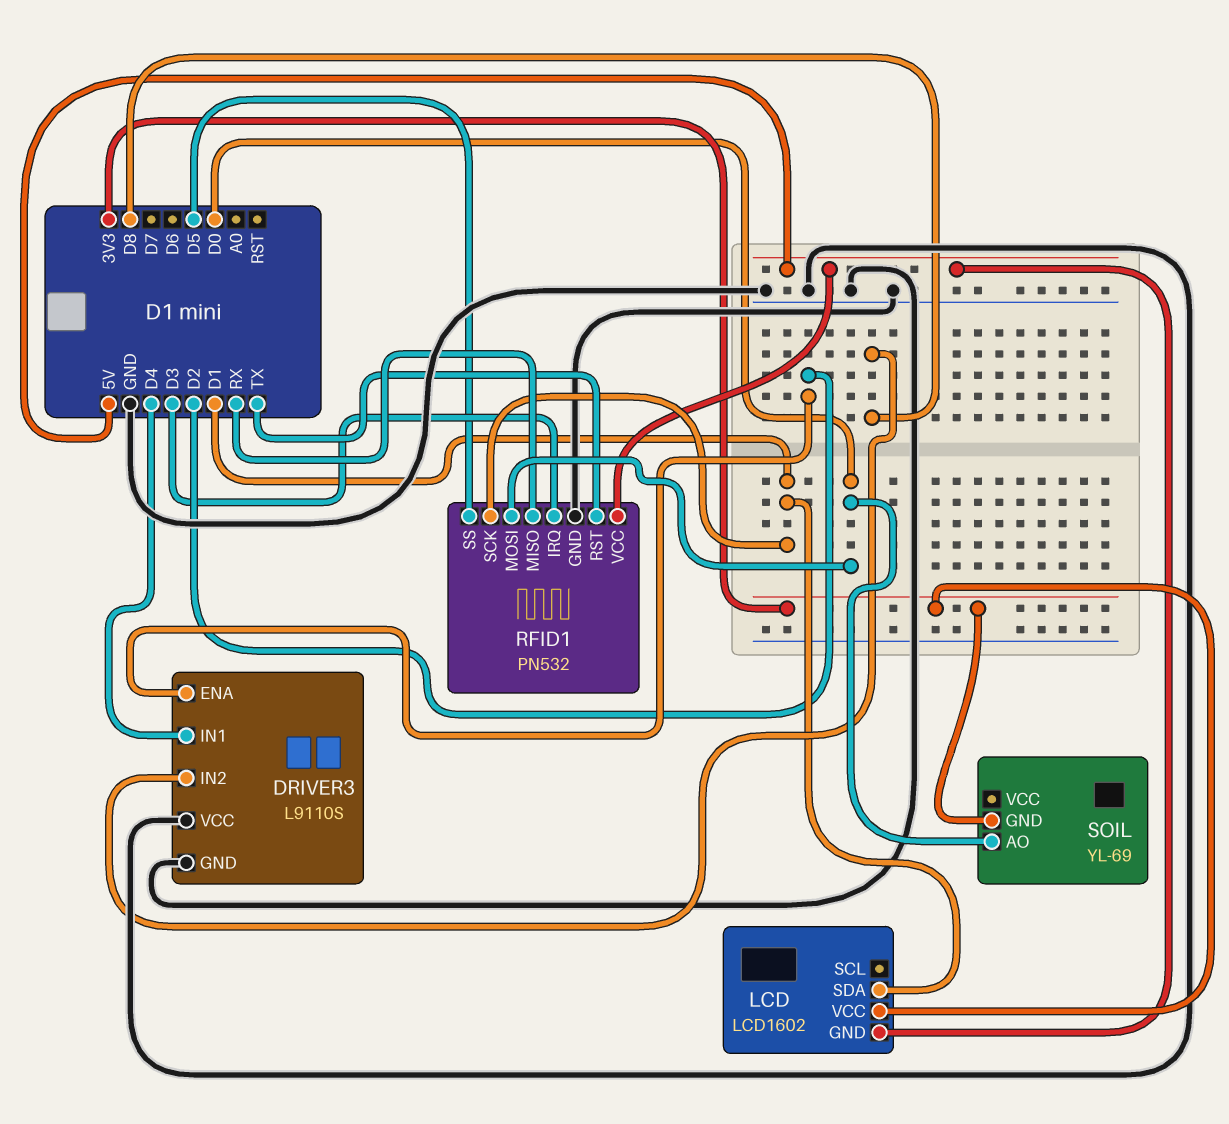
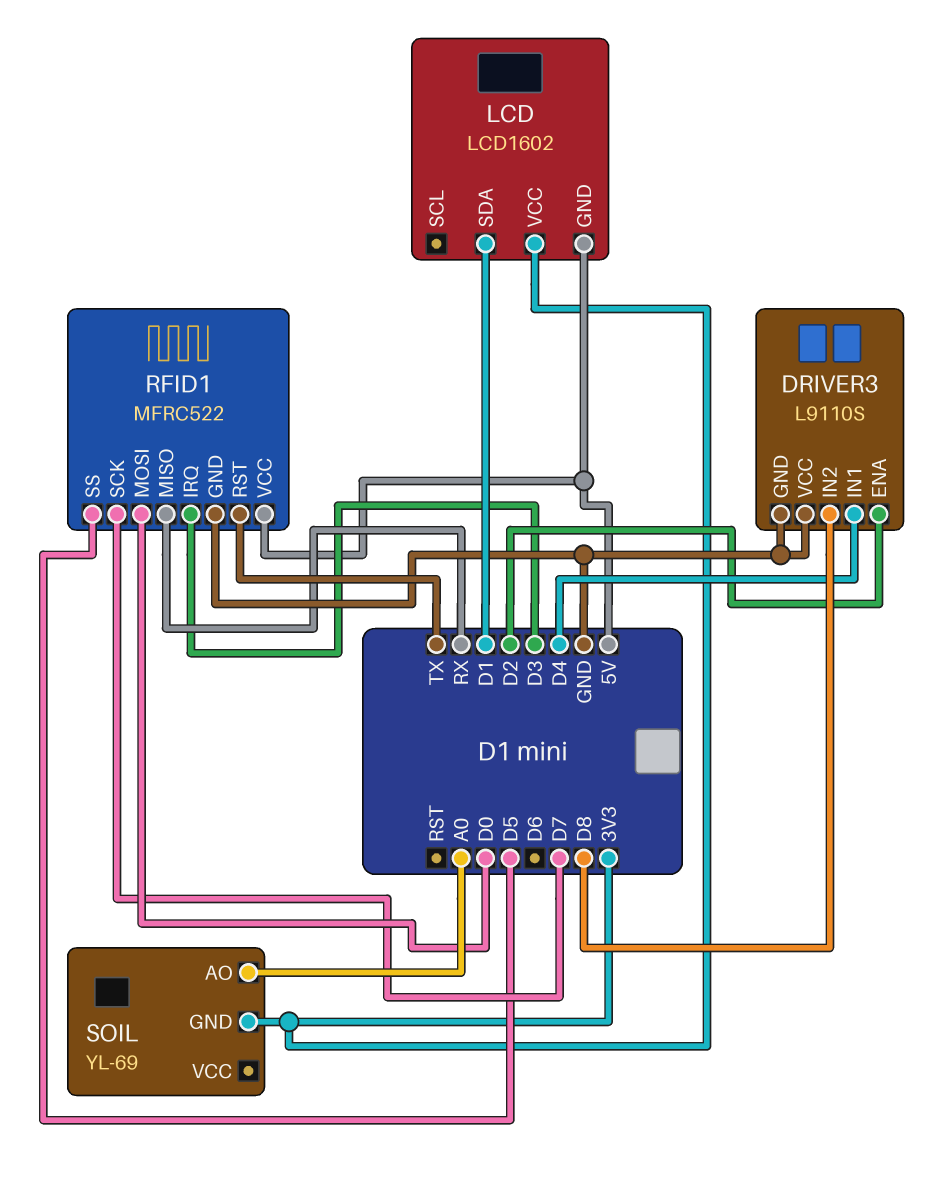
RFID1: PN532 -> MFRC522
RFID1 pin SCK: D1 -> D7
SOIL pin AO: D0 -> A0

